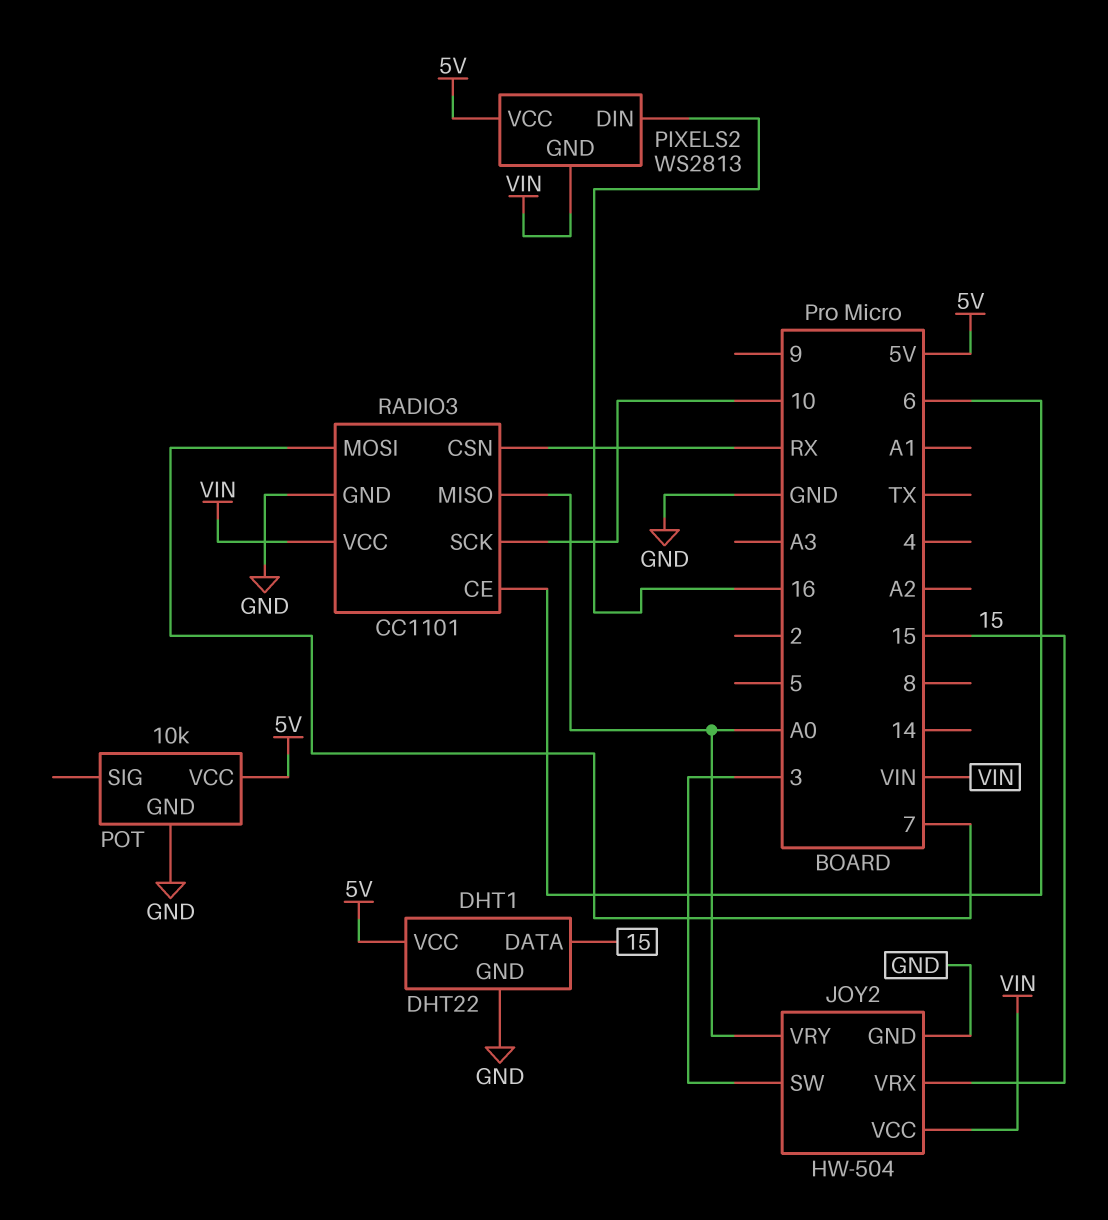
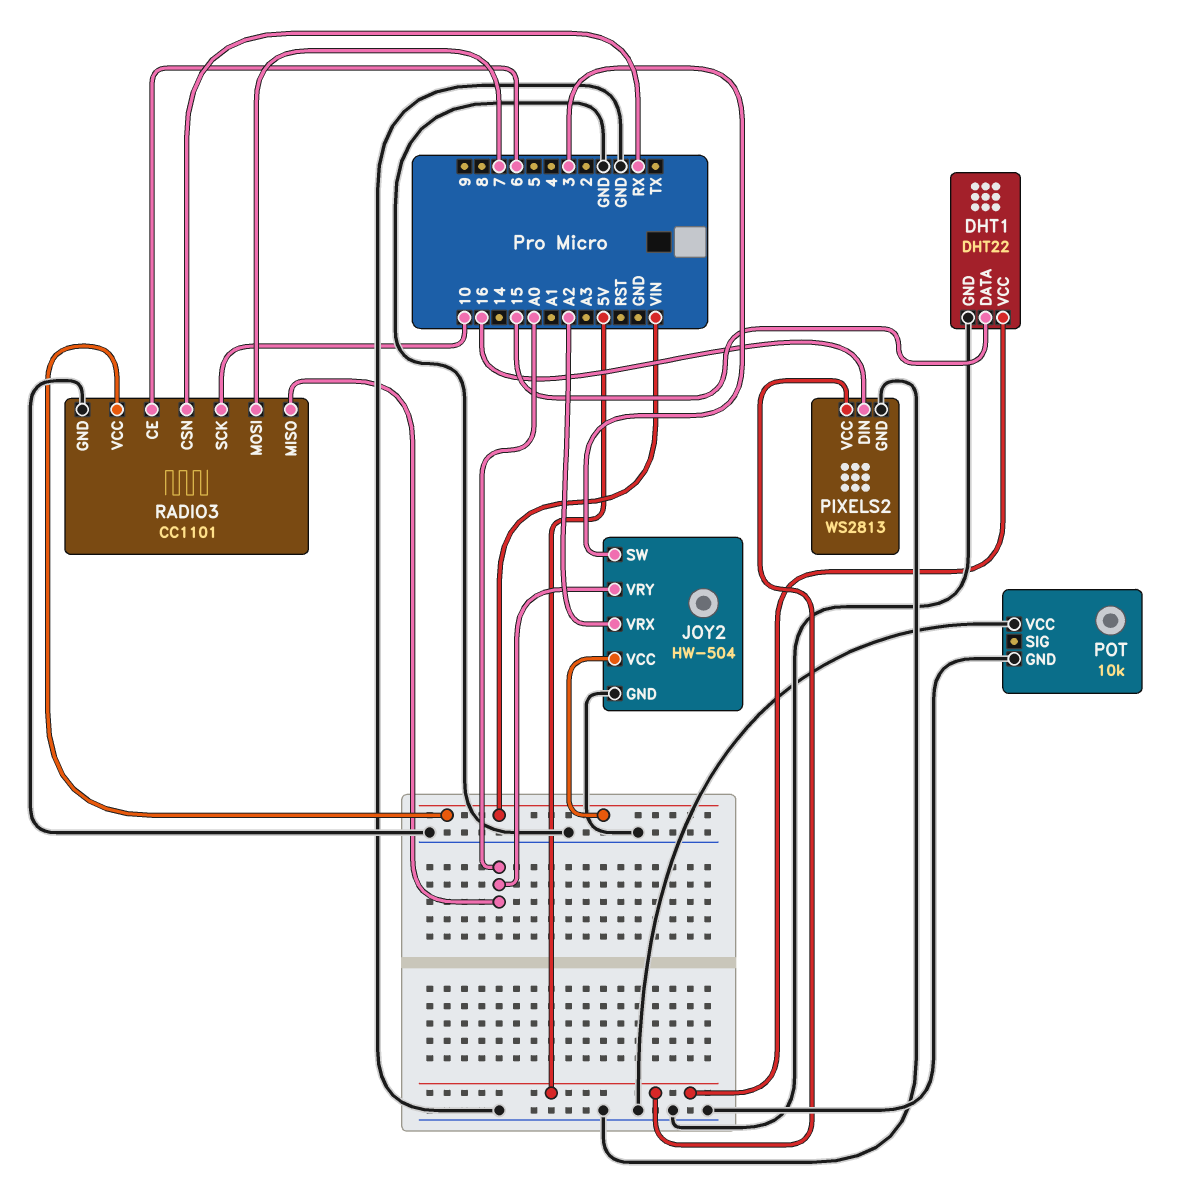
JOY2 pin VRX: 15 -> A2
PIXELS2 pin GND: VIN -> GND
POT pin VCC: 5V -> GND

